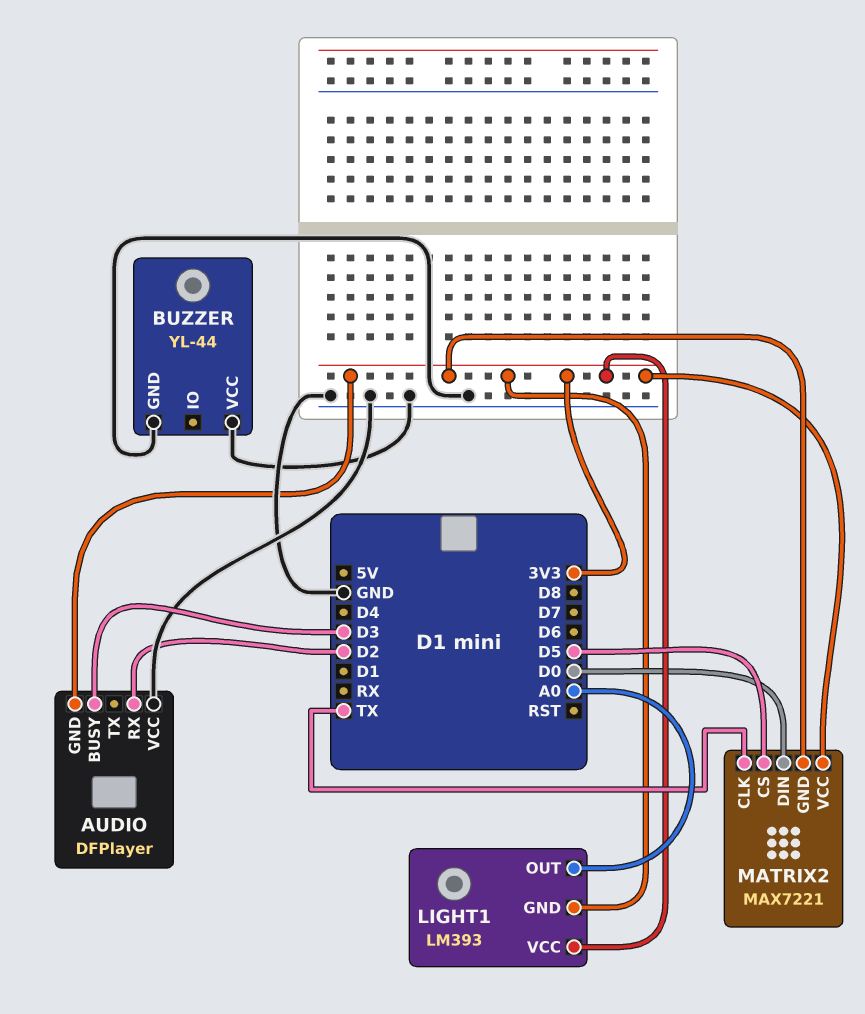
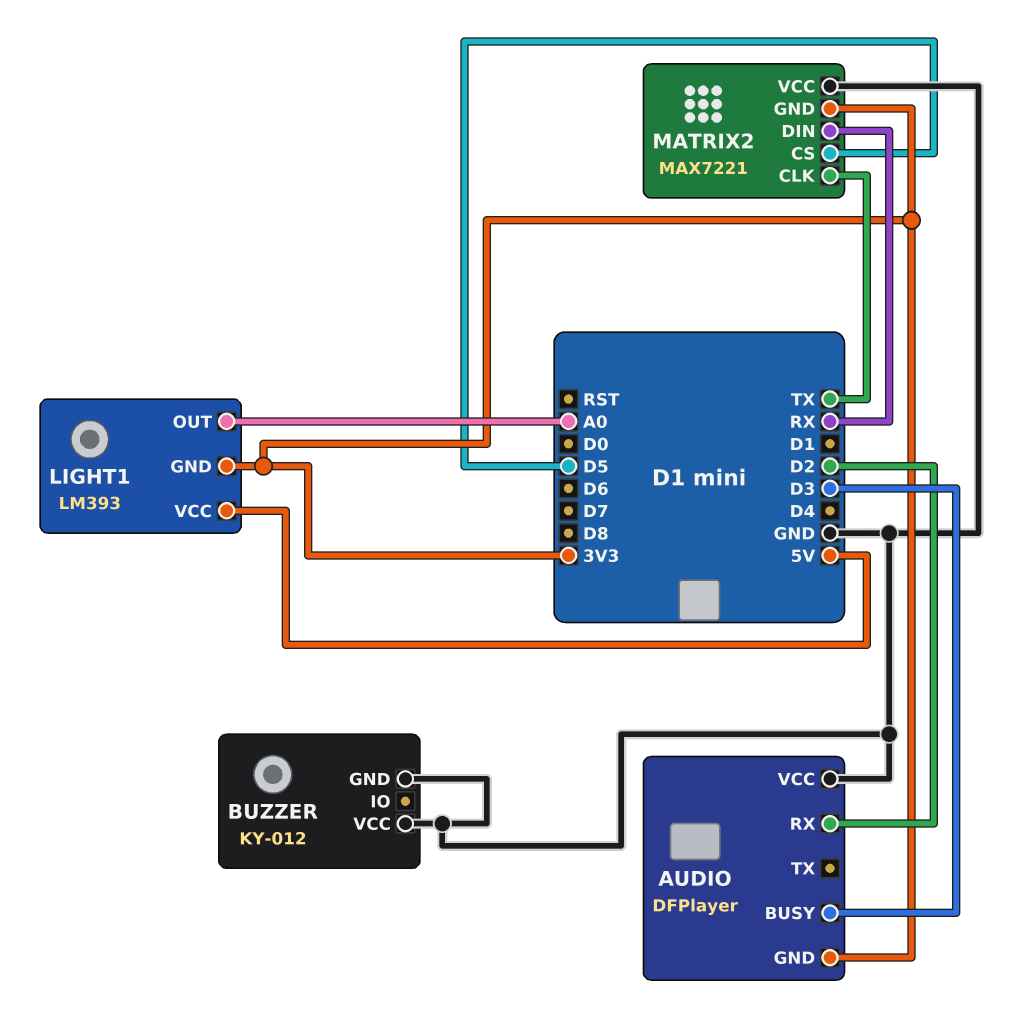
BUZZER: YL-44 -> KY-012
LIGHT1 pin VCC: 3V3 -> 5V
MATRIX2 pin DIN: D0 -> RX
MATRIX2 pin VCC: 3V3 -> GND

